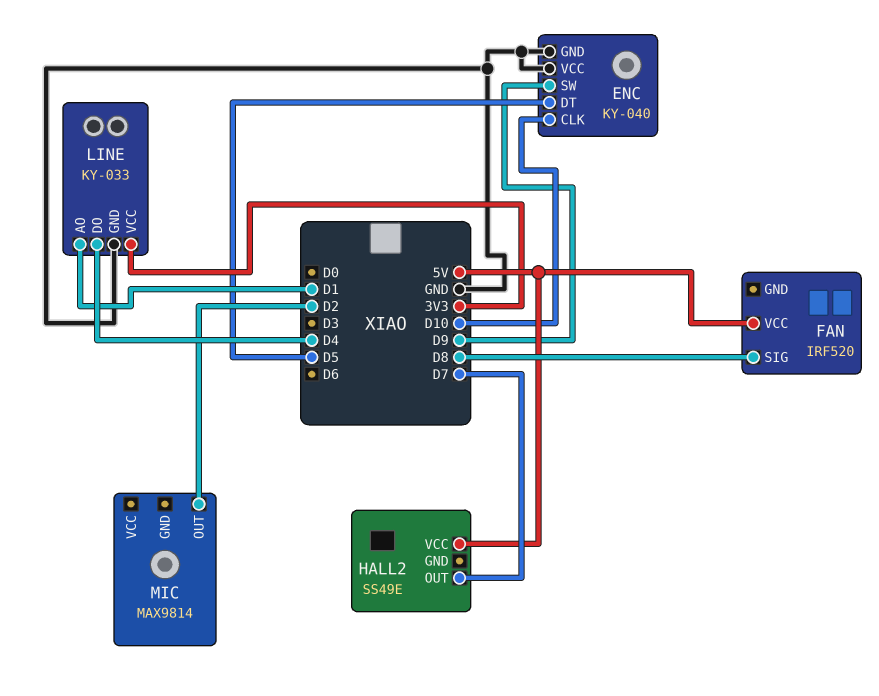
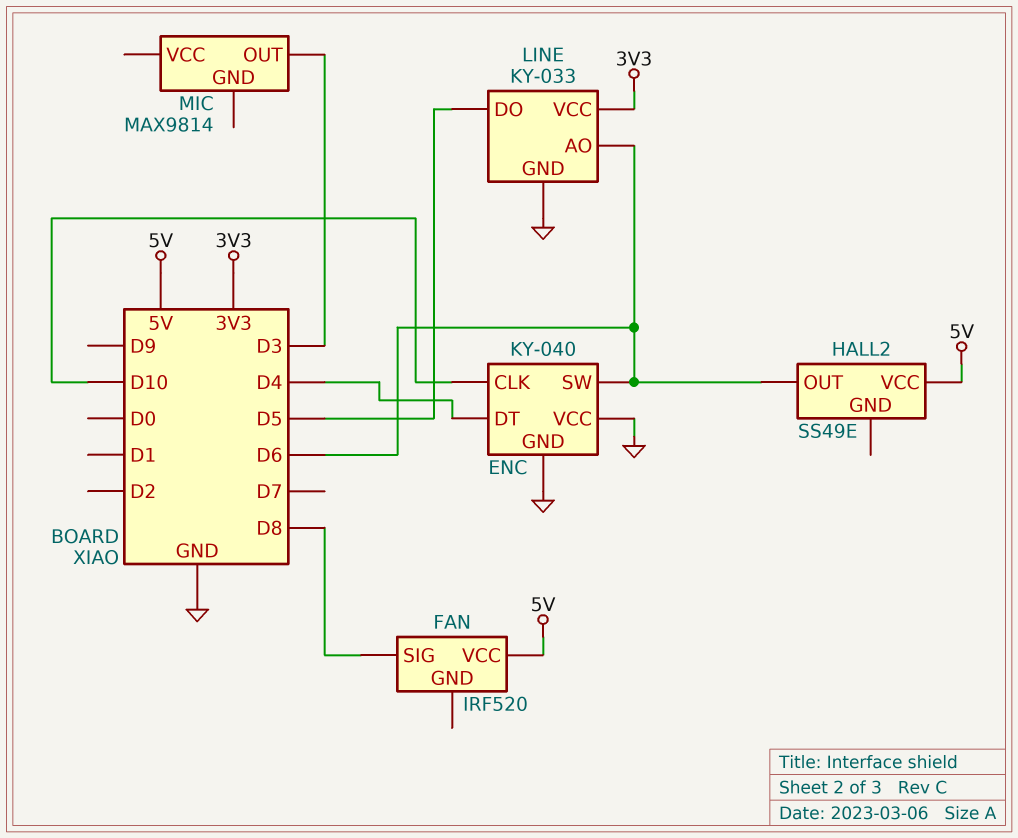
ENC pin DT: D5 -> D4
ENC pin SW: D9 -> D6
HALL2 pin OUT: D7 -> D6
LINE pin AO: D1 -> D6
LINE pin DO: D4 -> D5
MIC pin OUT: D2 -> D3

